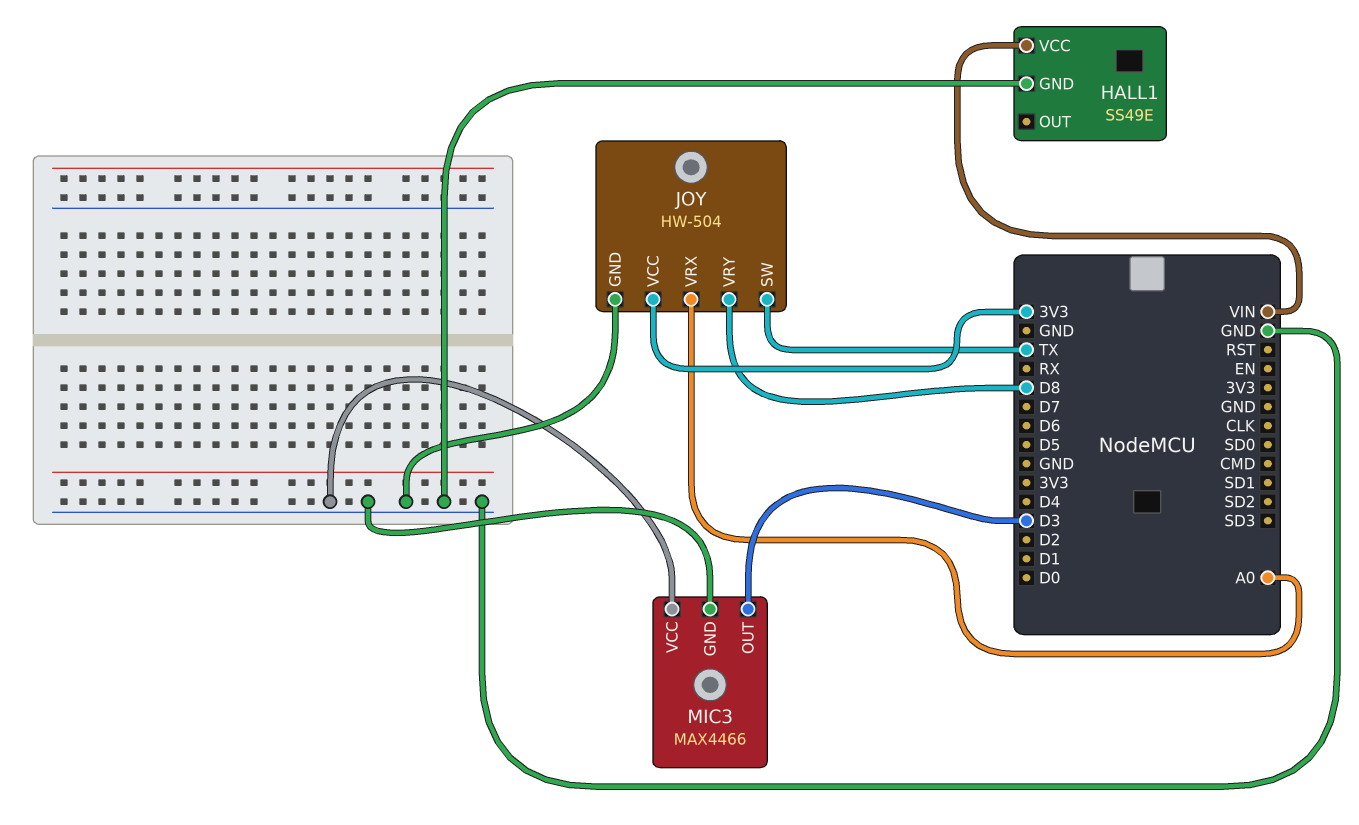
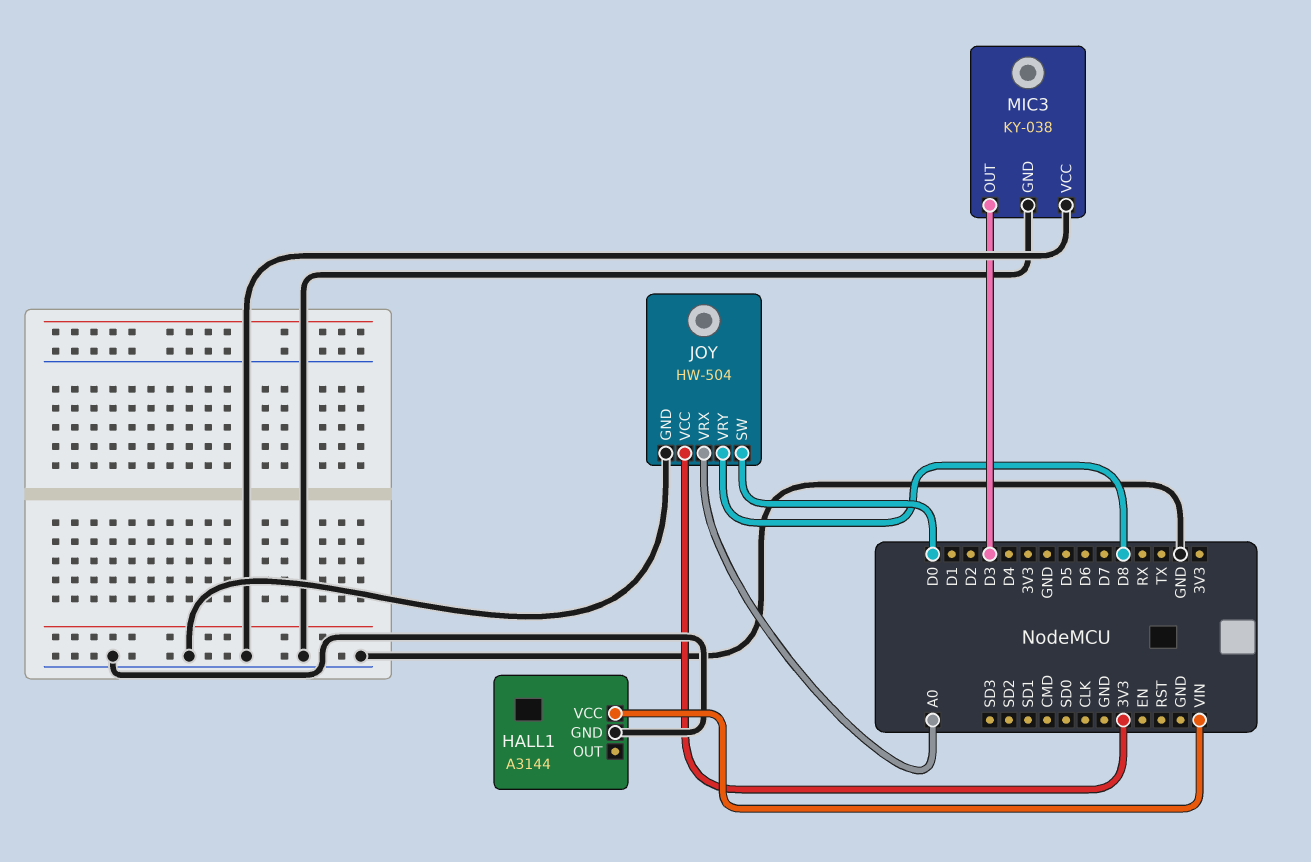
HALL1: SS49E -> A3144
JOY pin SW: TX -> D0
MIC3: MAX4466 -> KY-038

